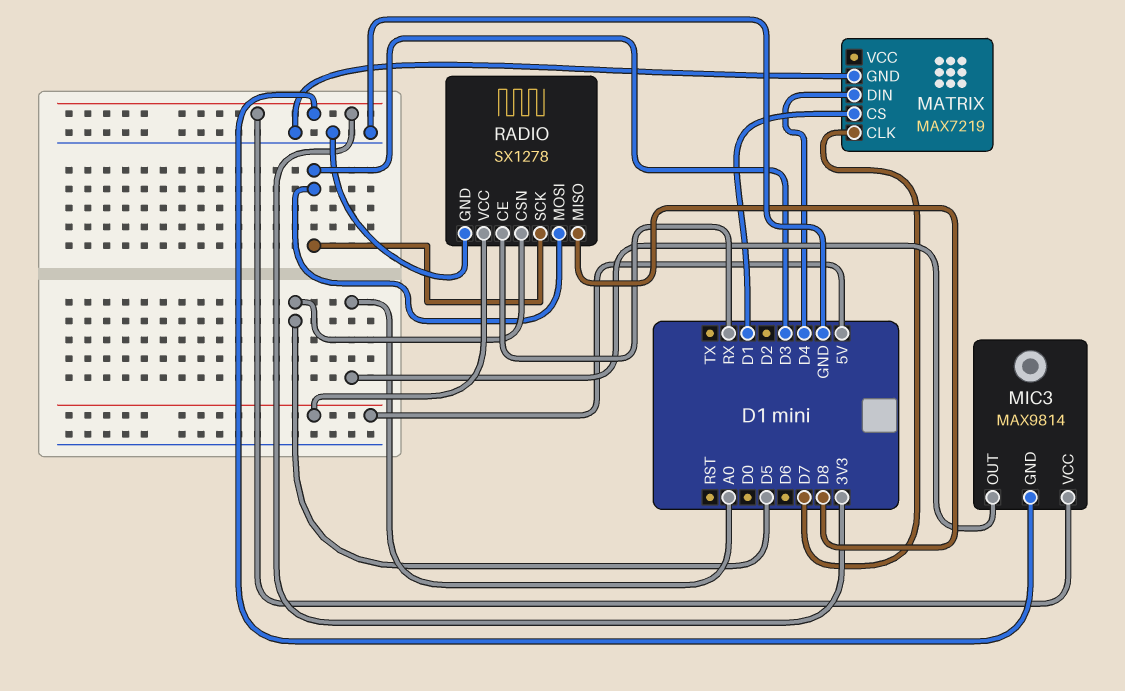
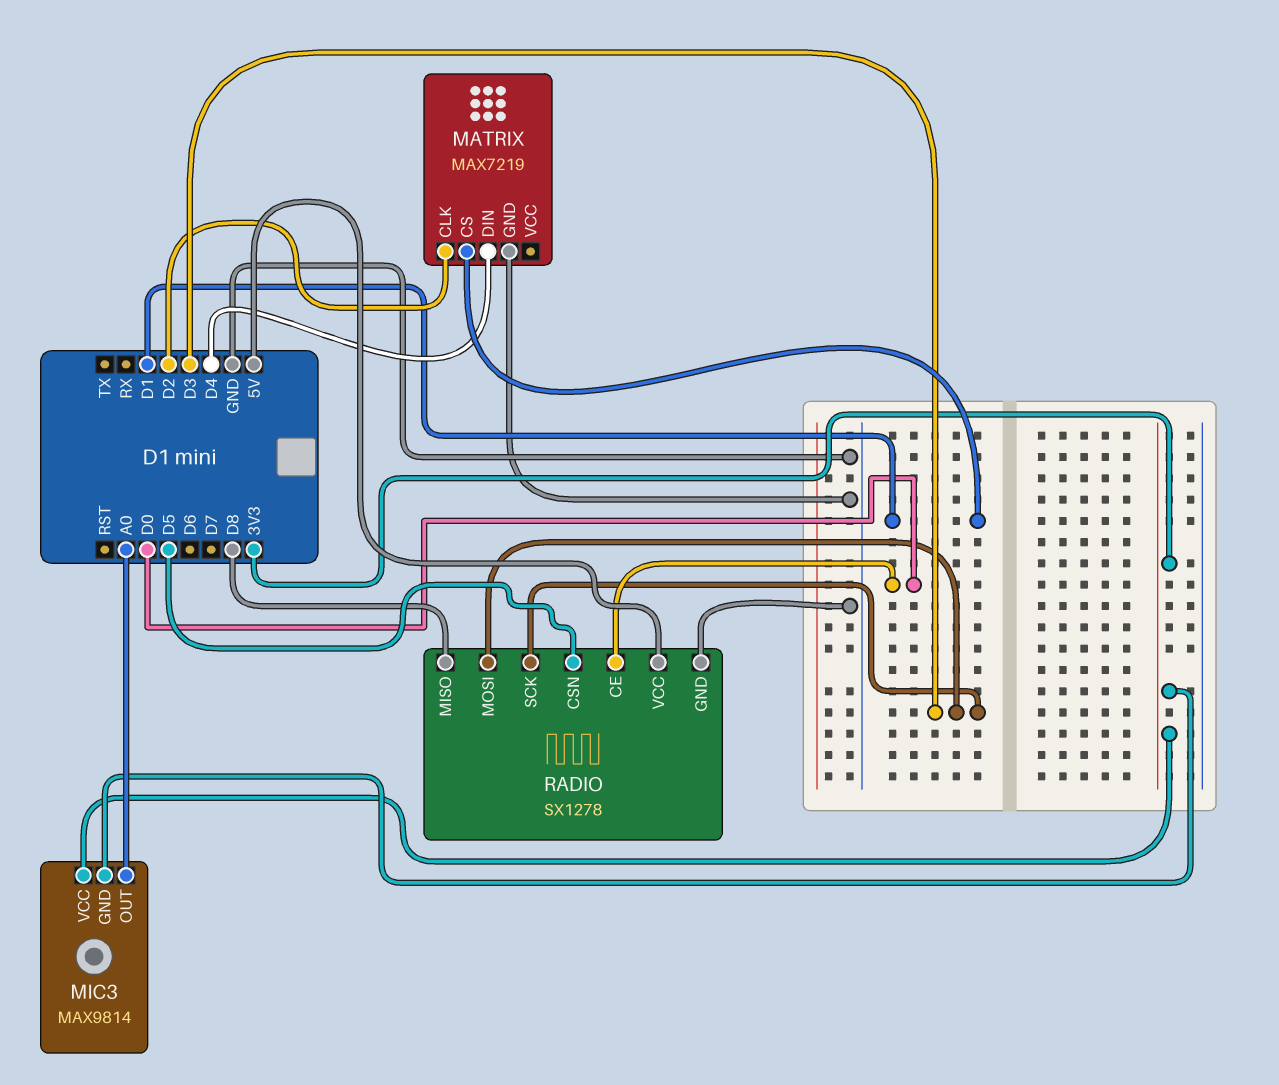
MATRIX pin CLK: D7 -> D2
RADIO pin CE: RX -> D0

